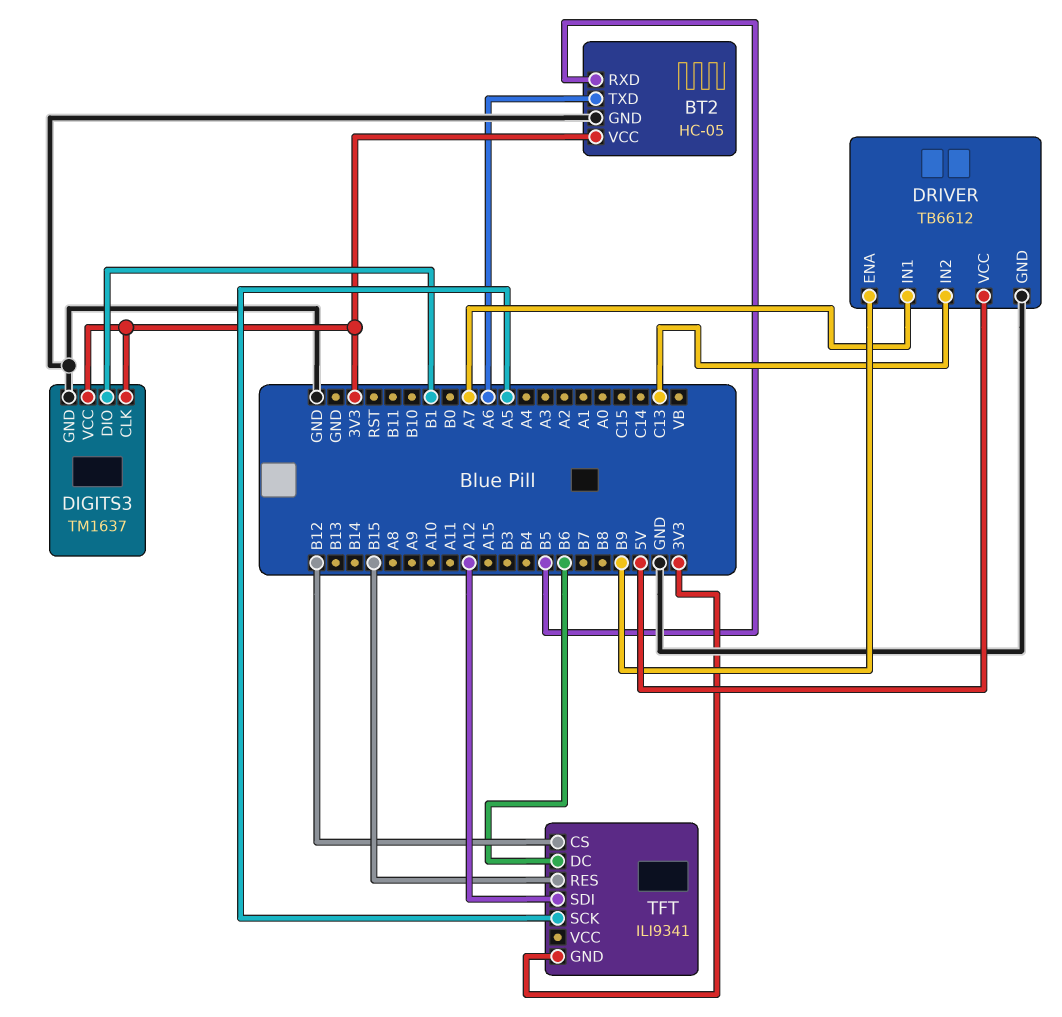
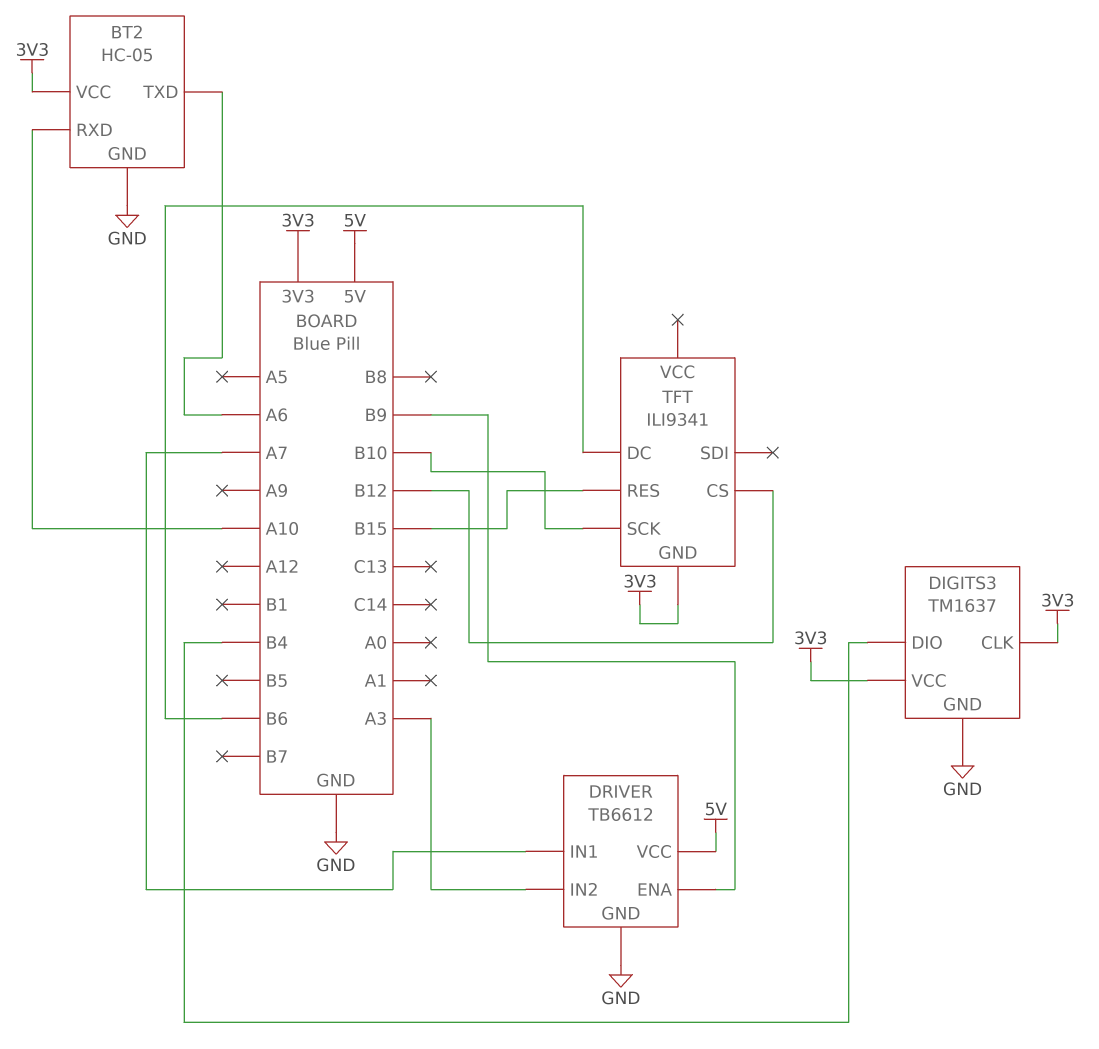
BT2 pin RXD: B5 -> A10
DIGITS3 pin DIO: B1 -> B4
DRIVER pin IN2: C13 -> A3
TFT pin SCK: A5 -> B10
TFT pin SDI: A12 -> none

